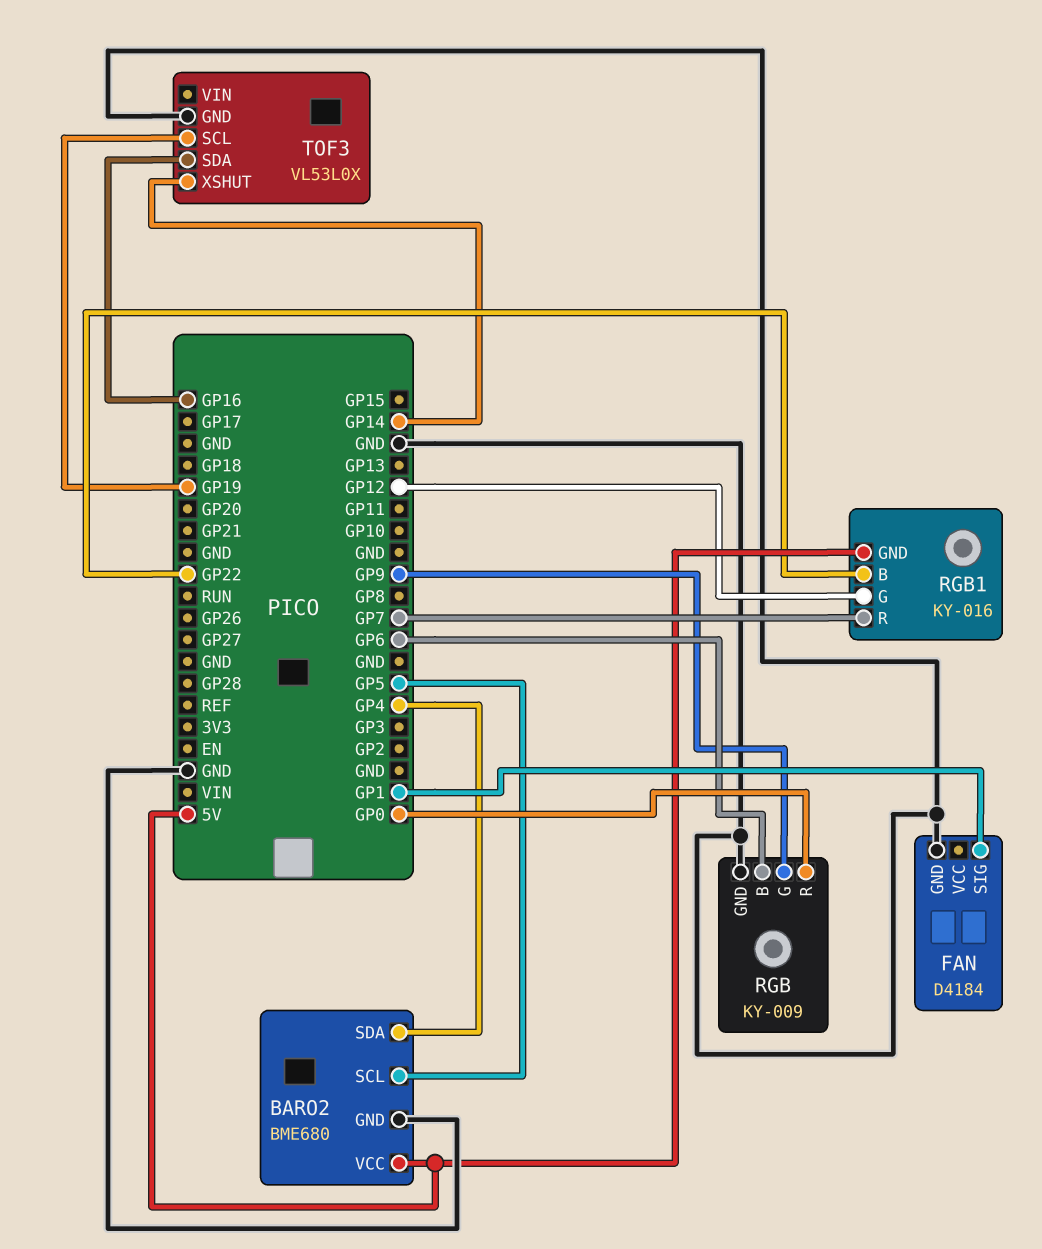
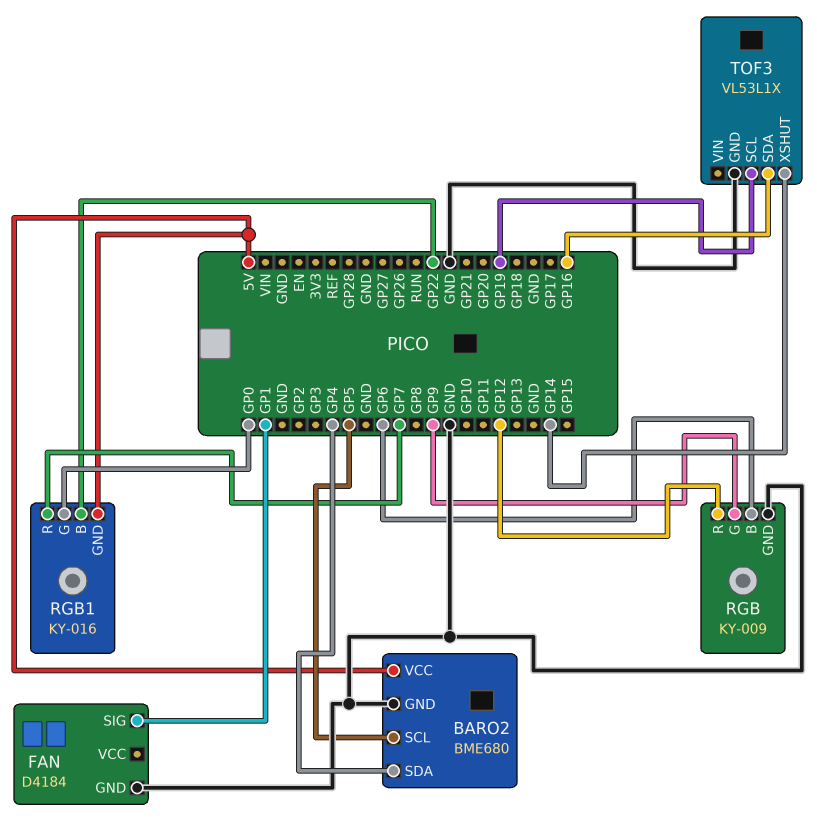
RGB pin R: GP0 -> GP12
RGB1 pin G: GP12 -> GP0
TOF3: VL53L0X -> VL53L1X

